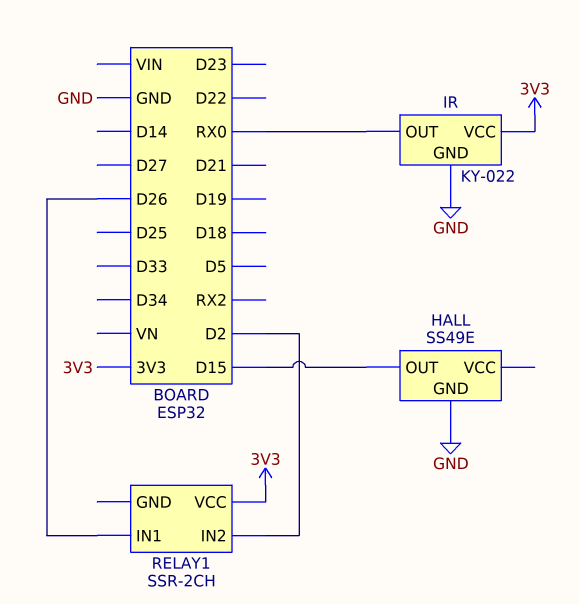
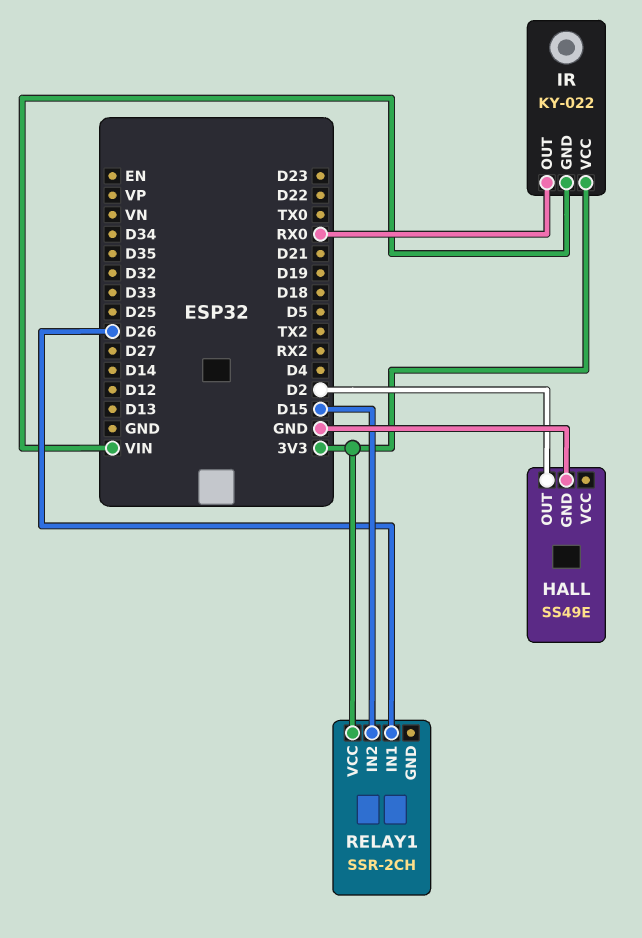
HALL pin OUT: D15 -> D2
IR pin GND: GND -> VIN
RELAY1 pin IN2: D2 -> D15

